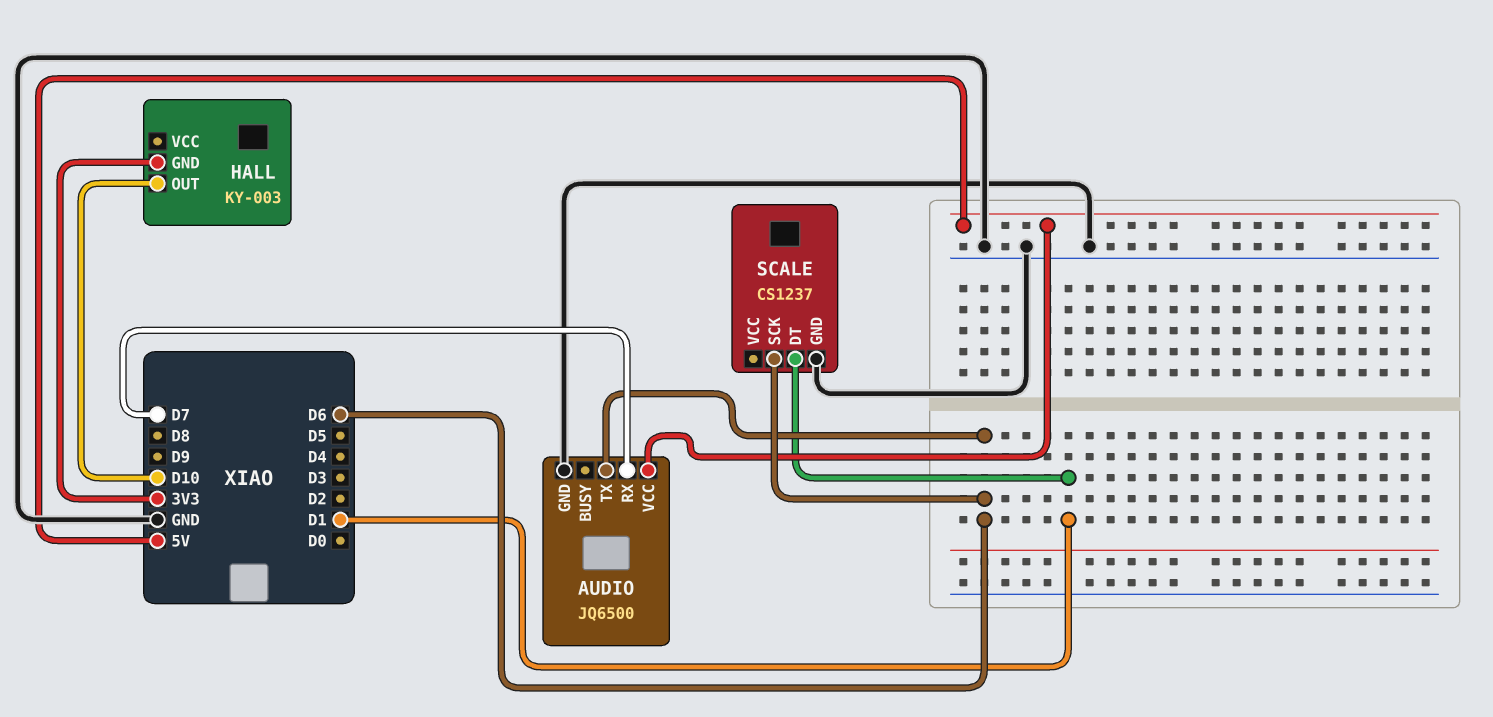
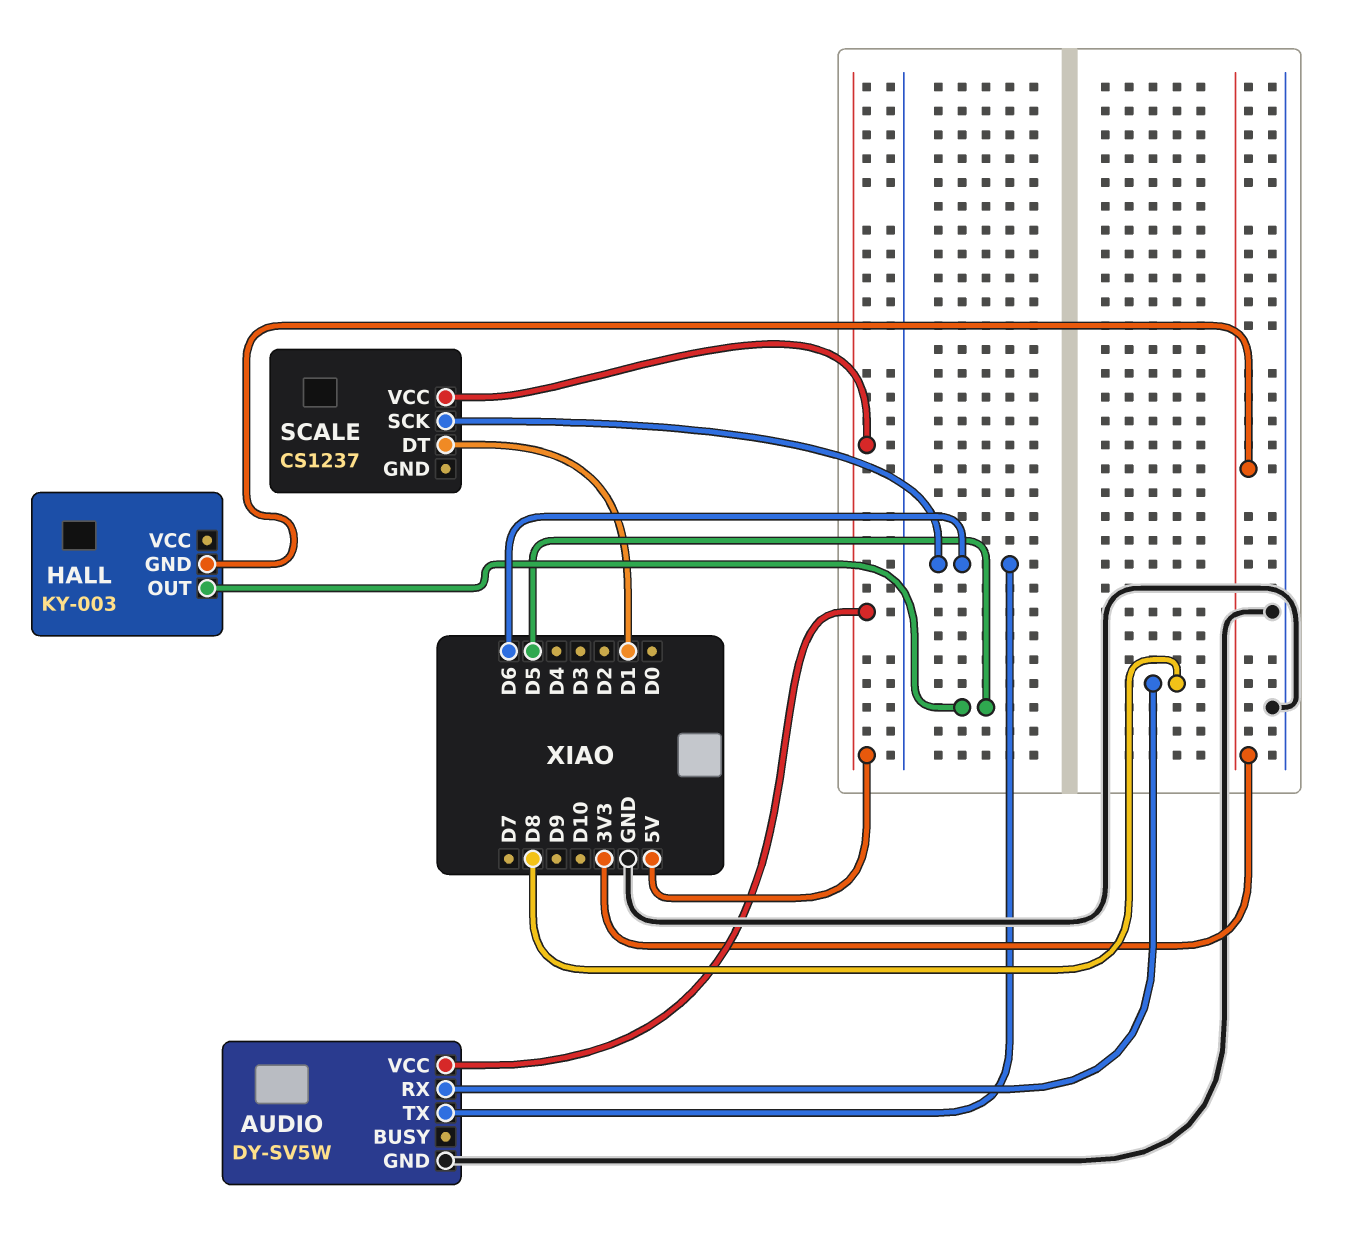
AUDIO: JQ6500 -> DY-SV5W
AUDIO pin RX: D7 -> D8
HALL pin OUT: D10 -> D5
SCALE pin GND: GND -> none
SCALE pin VCC: none -> 5V

